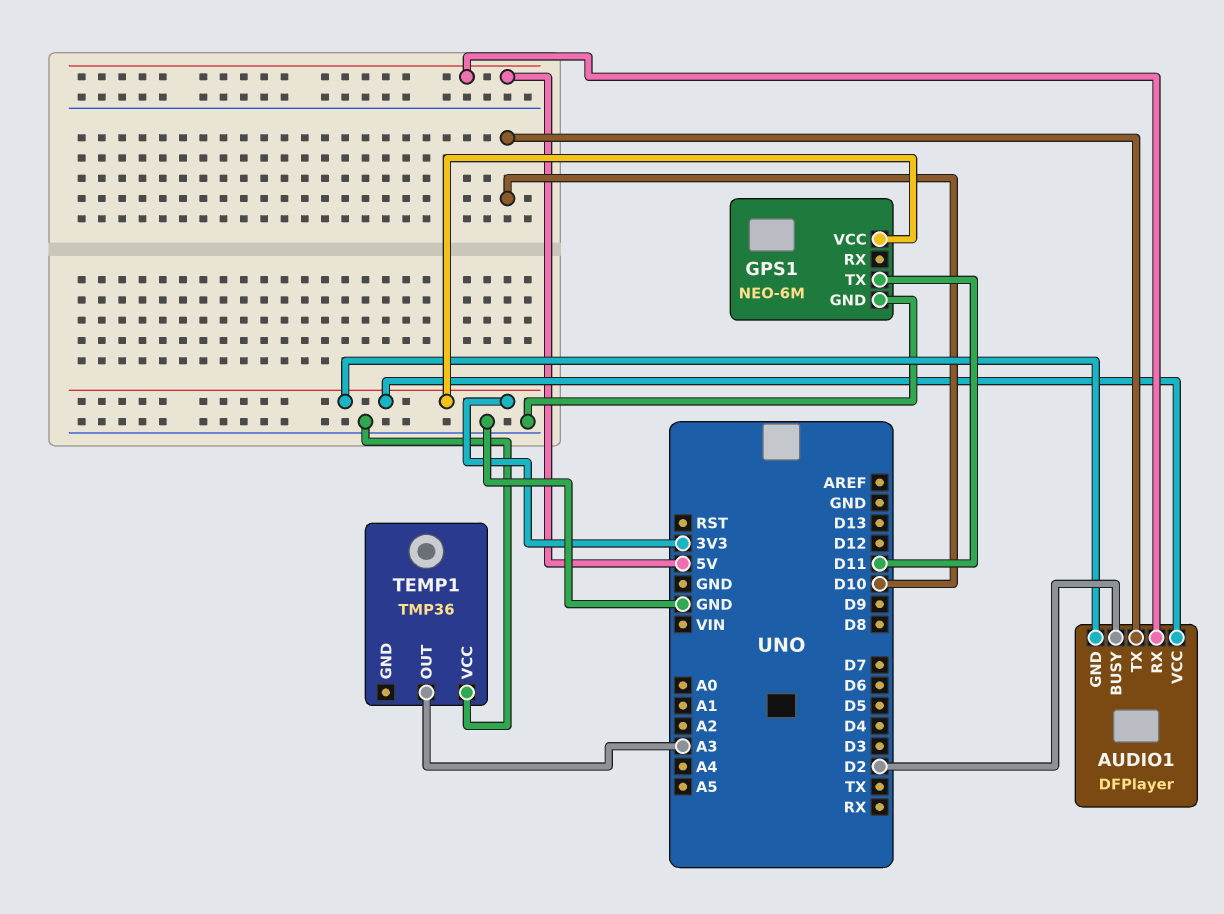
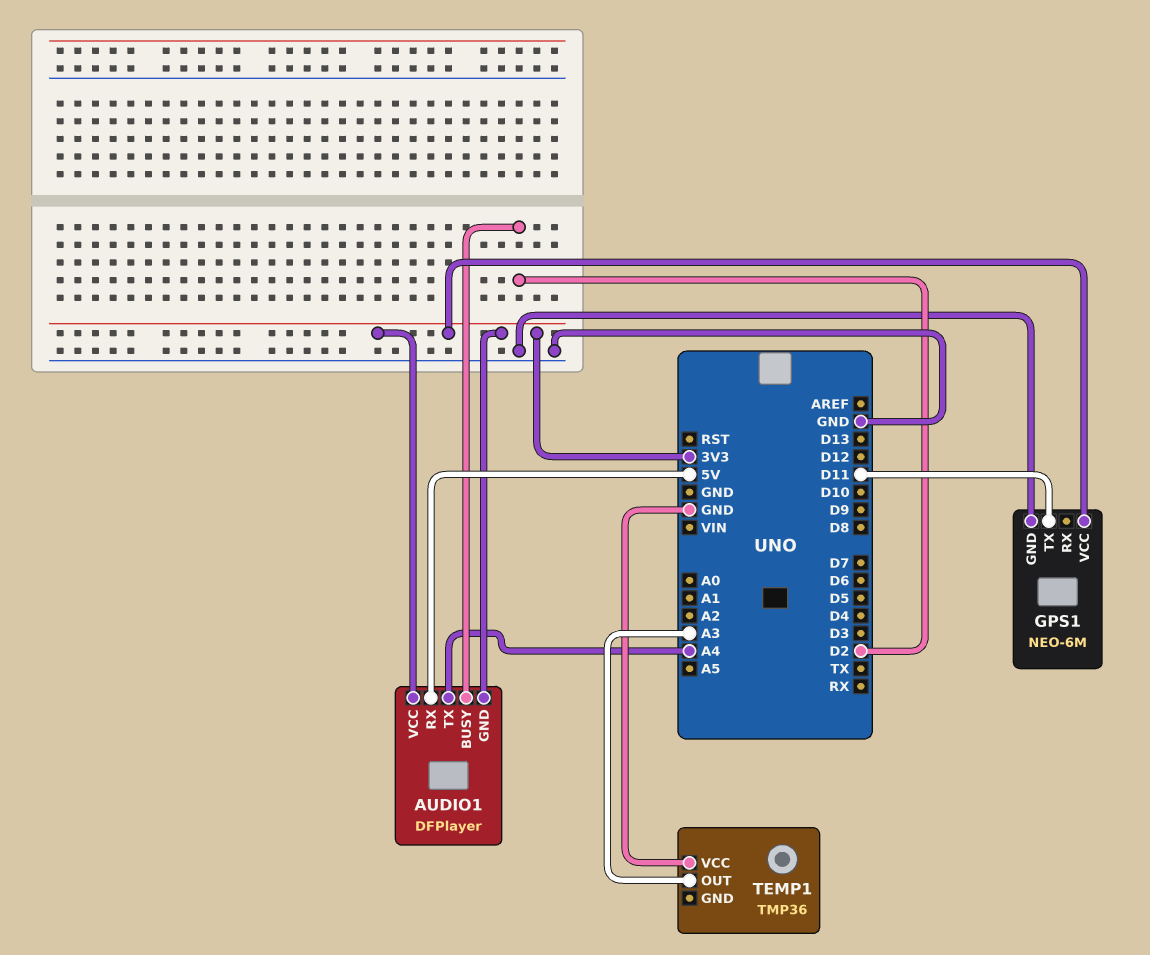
AUDIO1 pin TX: D10 -> A4

